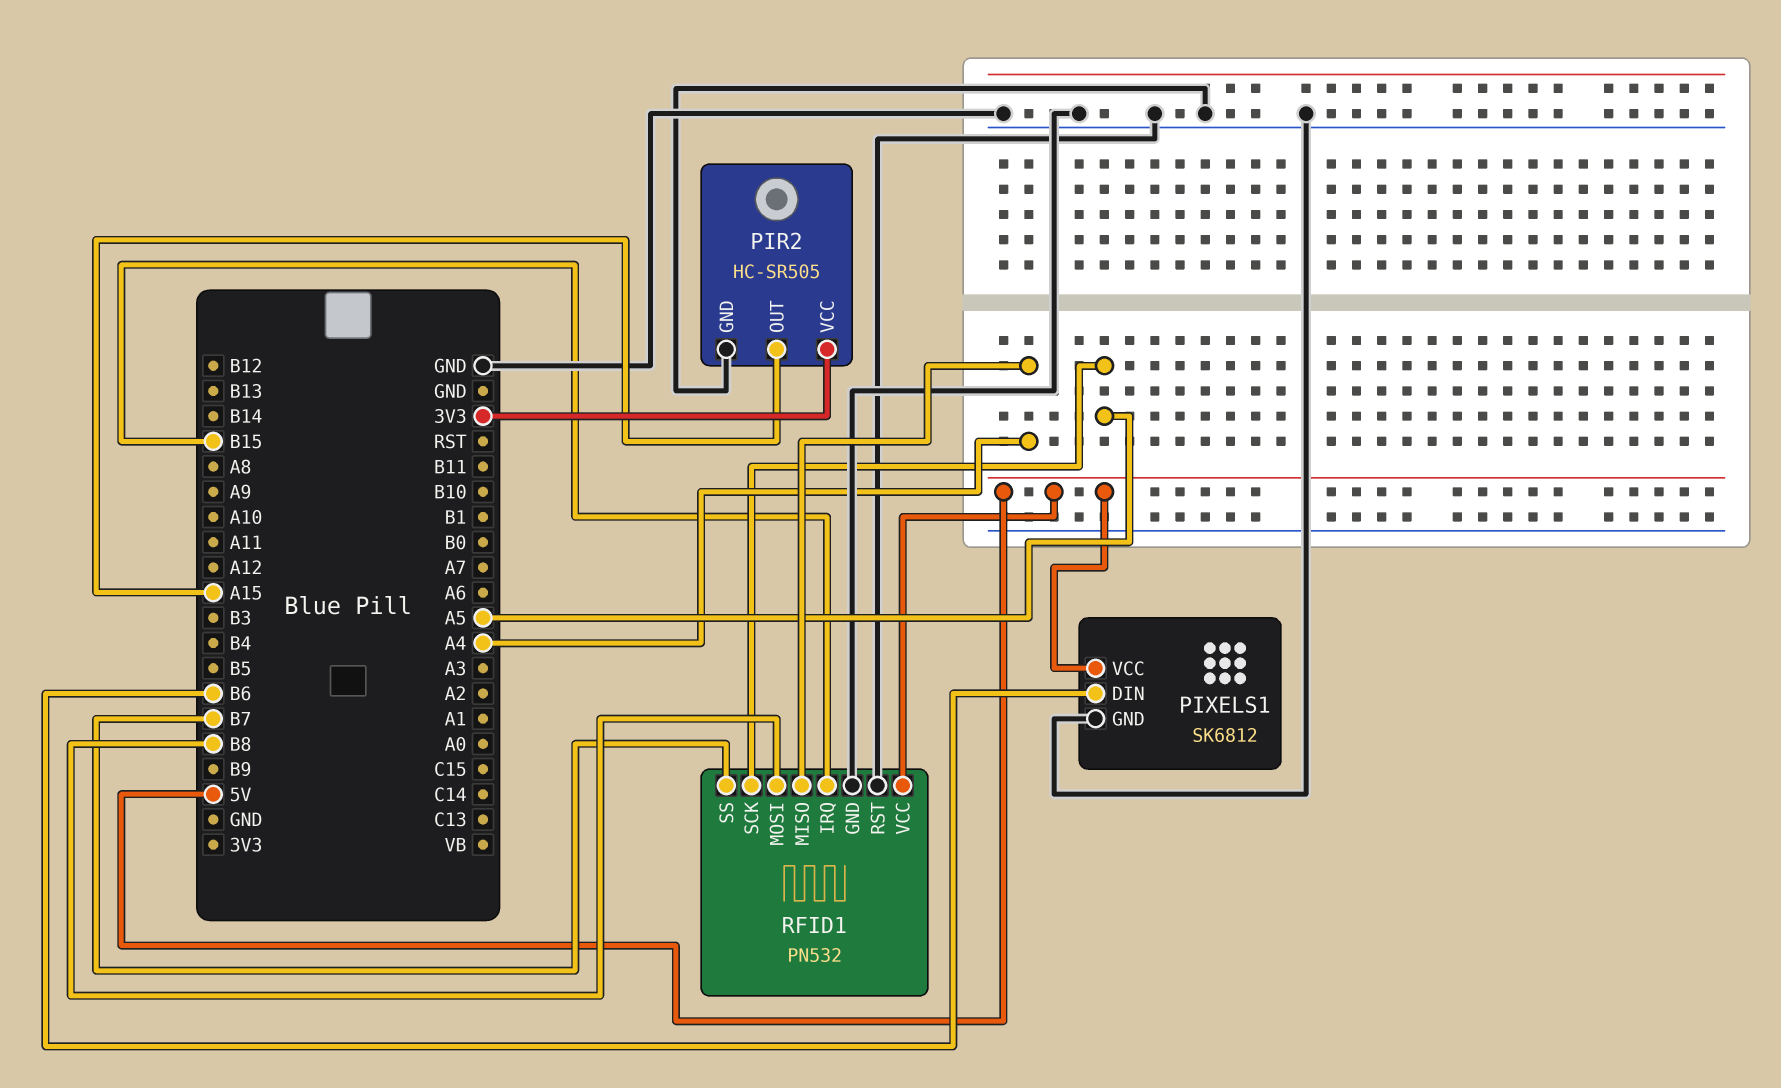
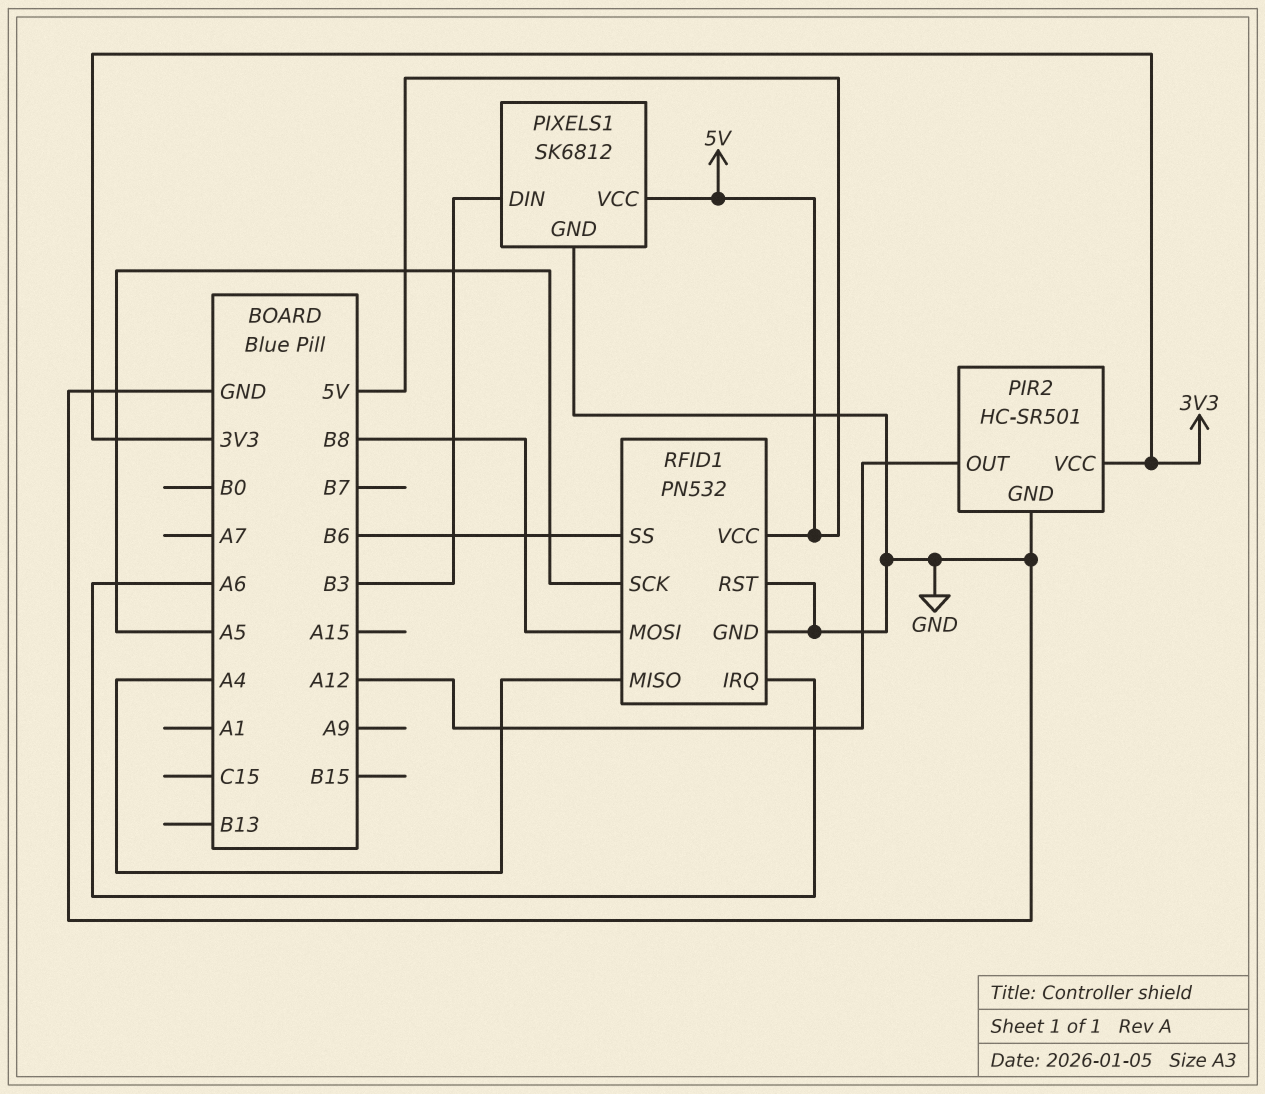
PIR2: HC-SR505 -> HC-SR501
PIR2 pin OUT: A15 -> A12
PIXELS1 pin DIN: B6 -> B3
RFID1 pin IRQ: B15 -> A6
RFID1 pin SS: B7 -> B6

